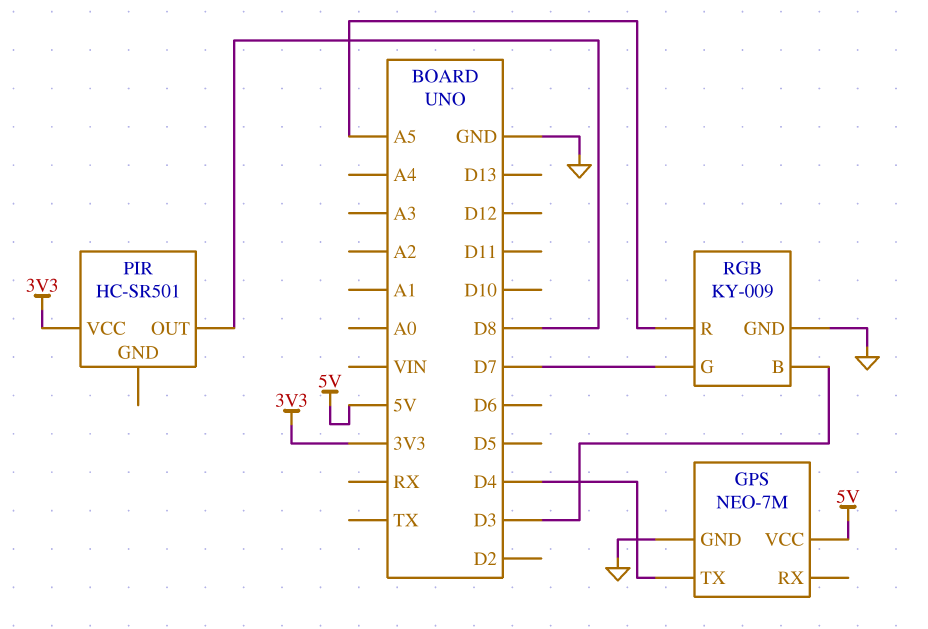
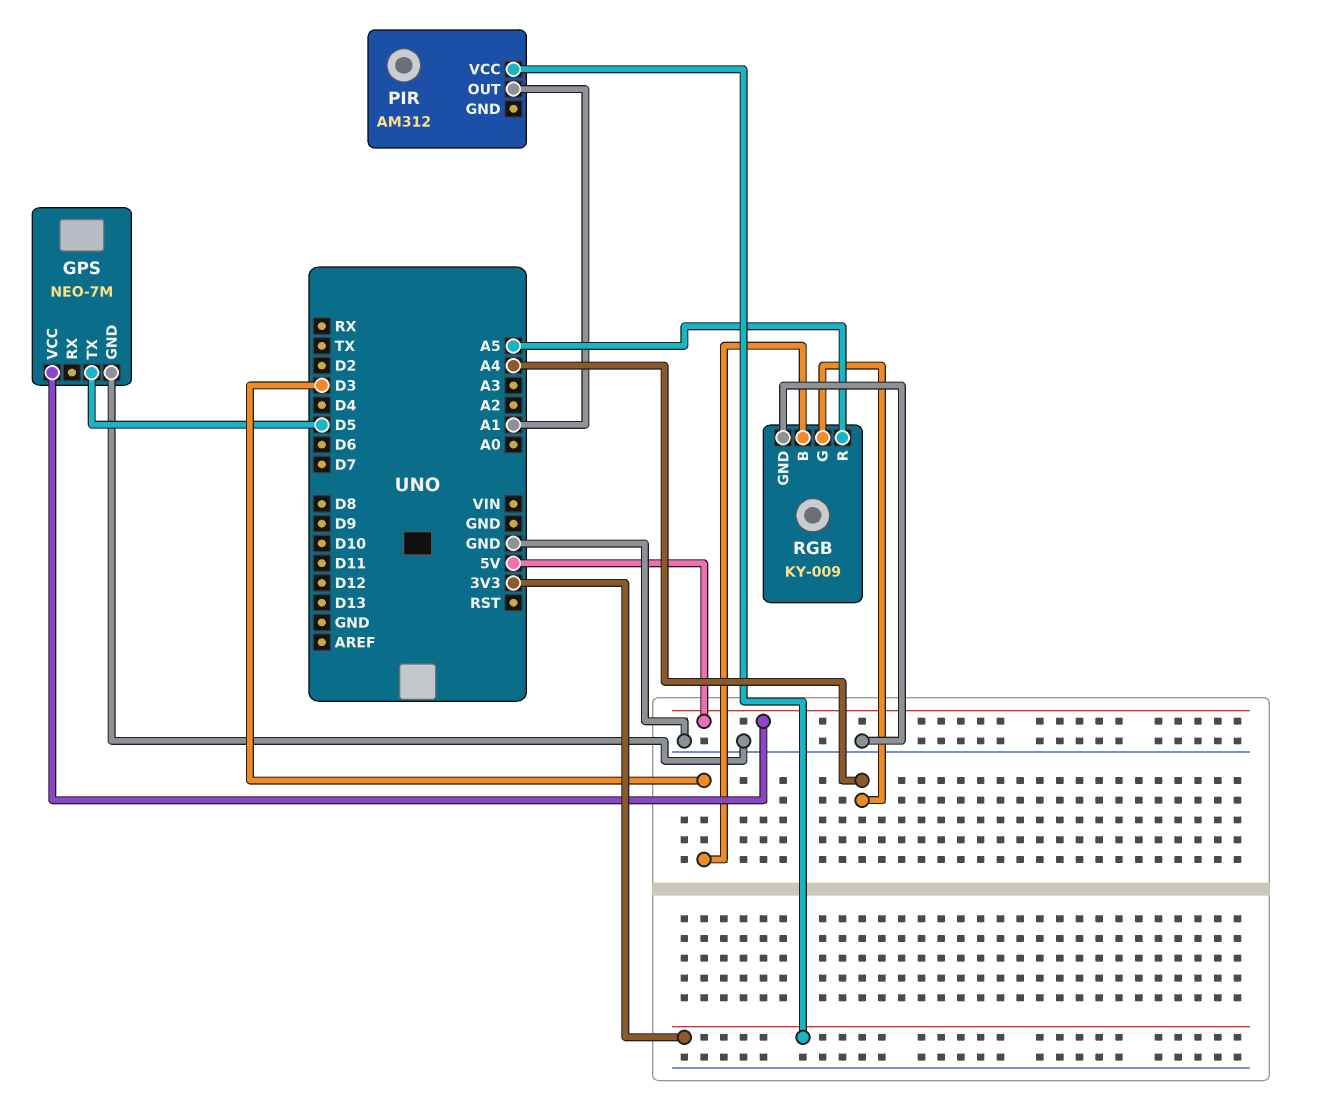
GPS pin TX: D4 -> D5
PIR: HC-SR501 -> AM312
PIR pin OUT: D8 -> A1
RGB pin G: D7 -> A4

